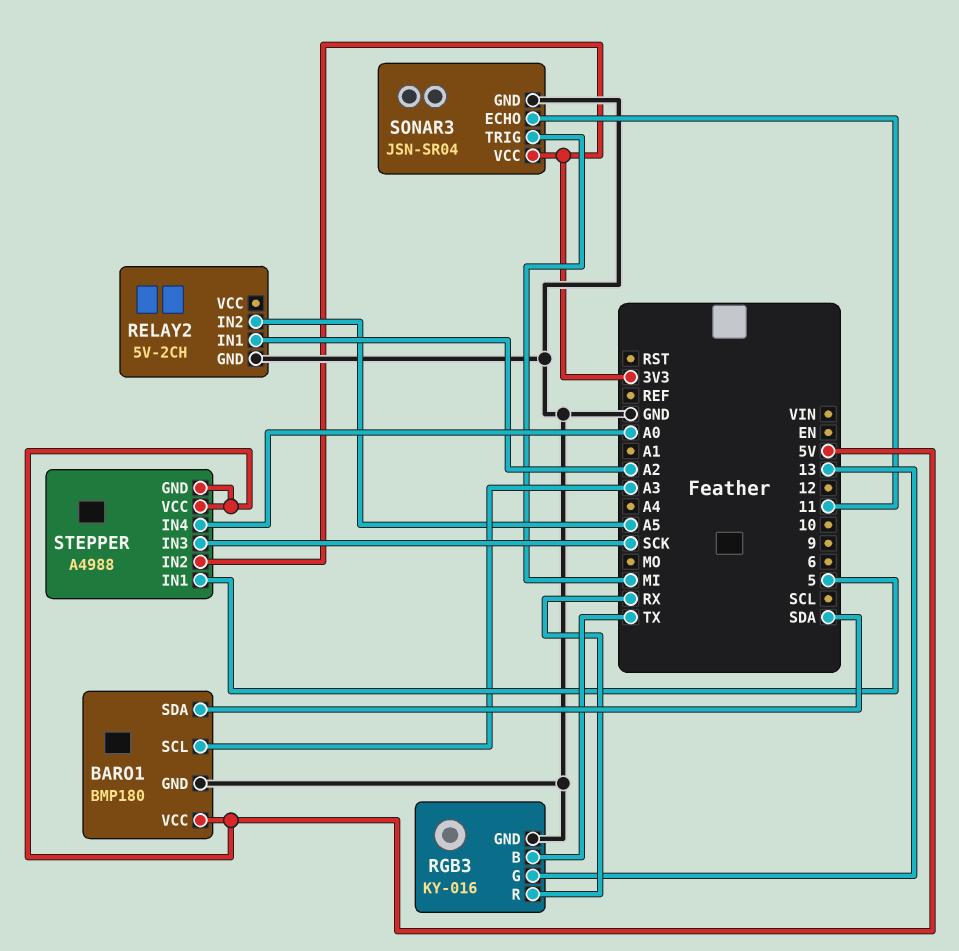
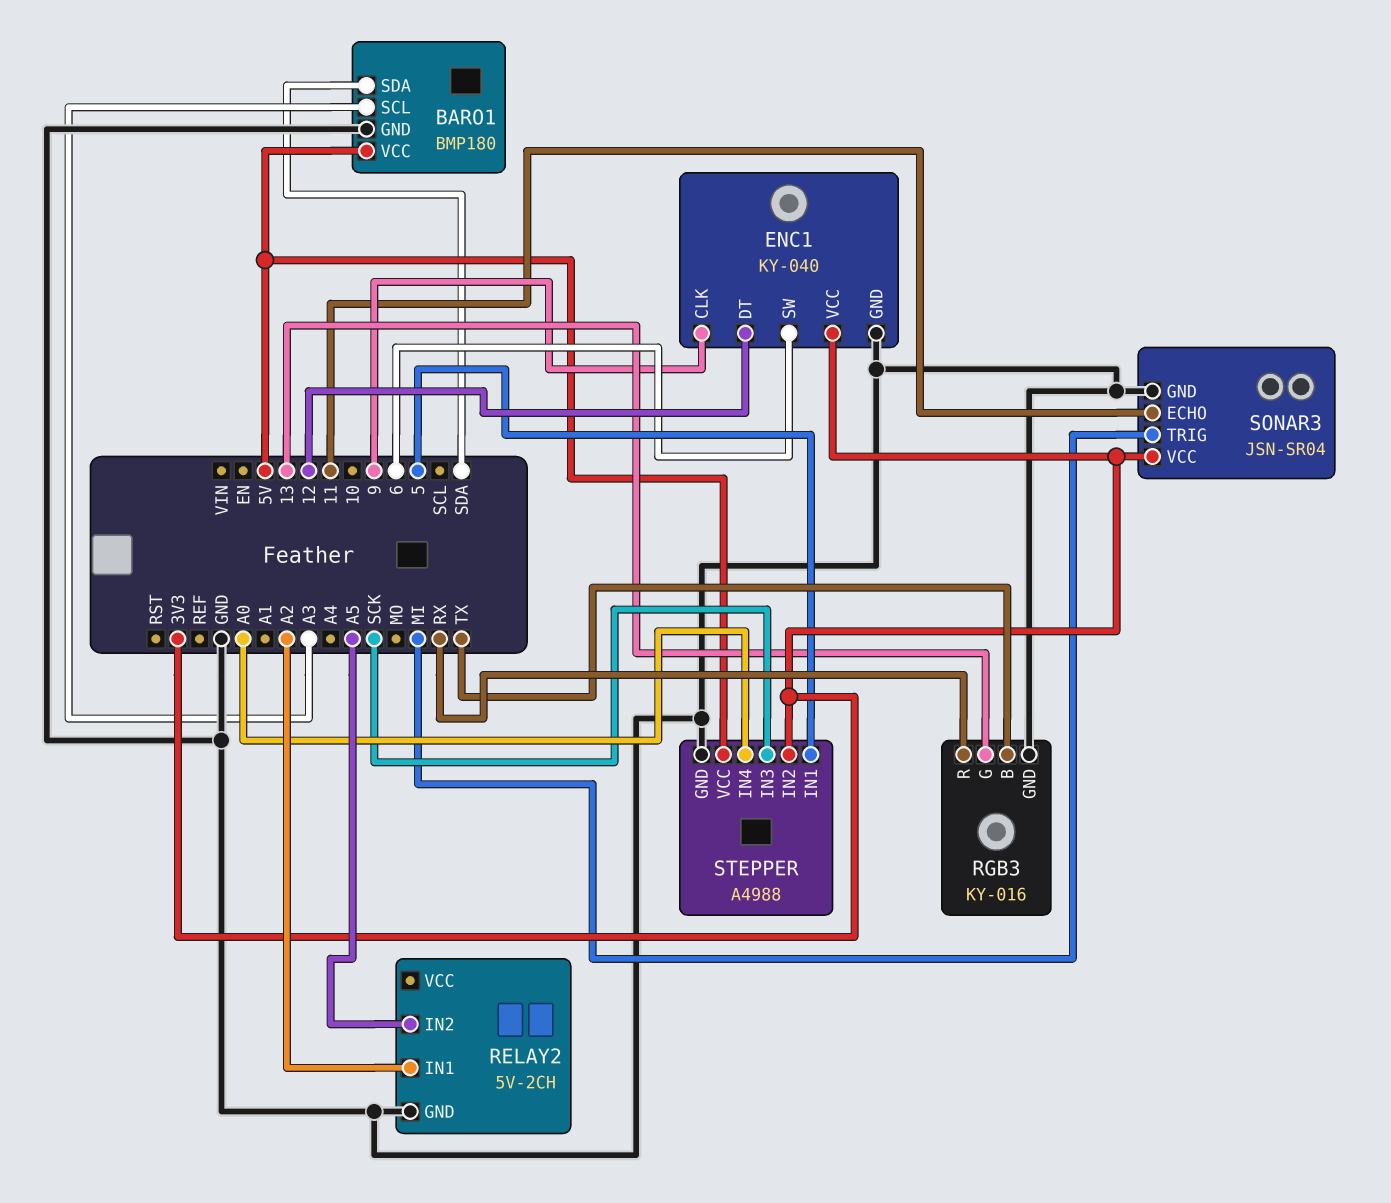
ENC1: none -> KY-040
ENC1 pin CLK: none -> 9
ENC1 pin DT: none -> 12
ENC1 pin GND: none -> GND
ENC1 pin SW: none -> 6
ENC1 pin VCC: none -> 3V3
STEPPER pin GND: 5V -> GND

